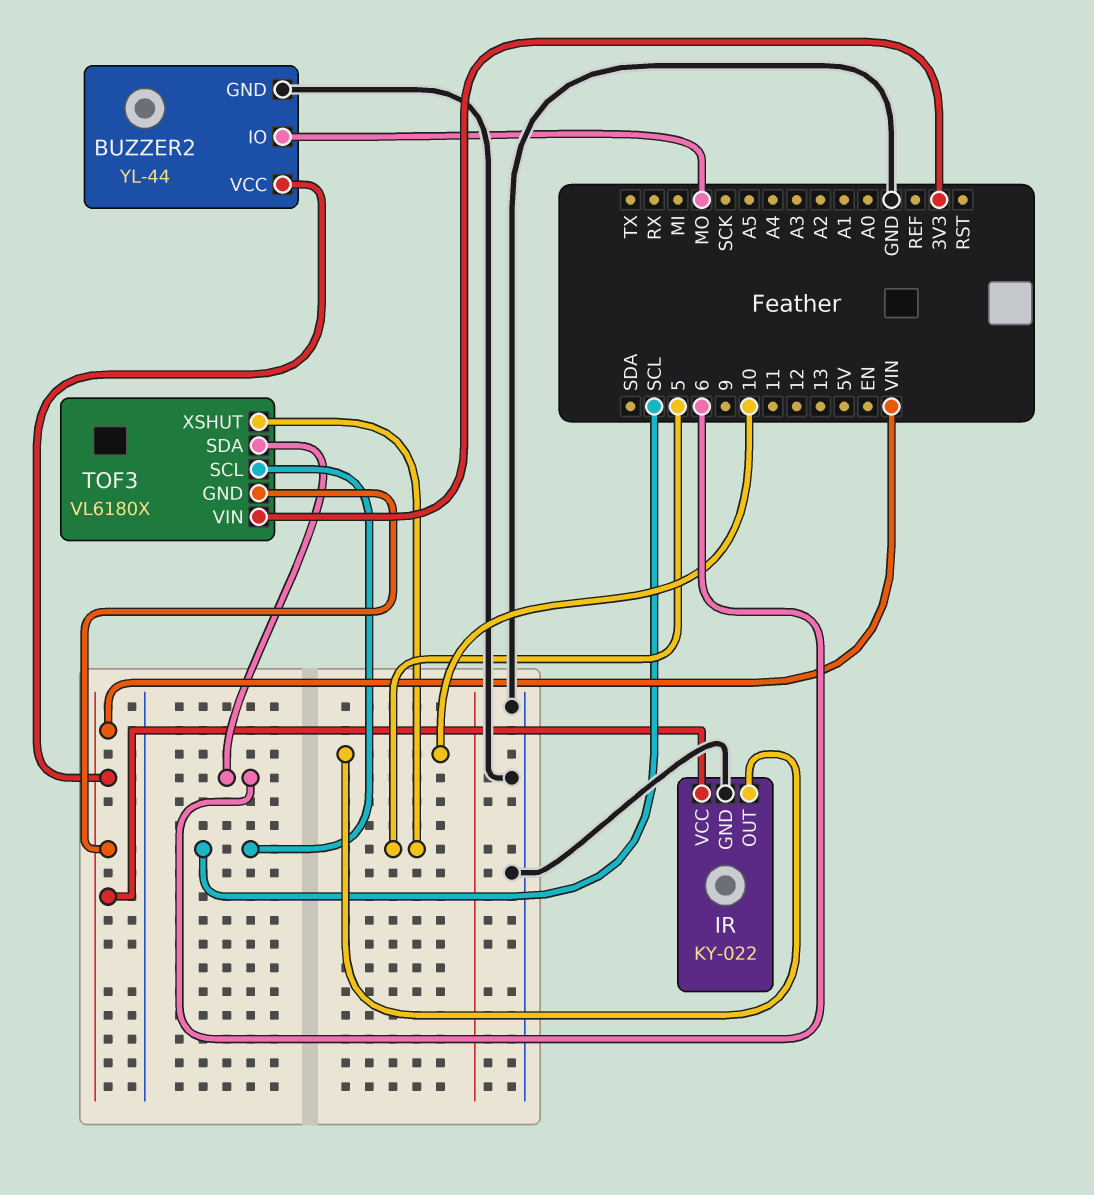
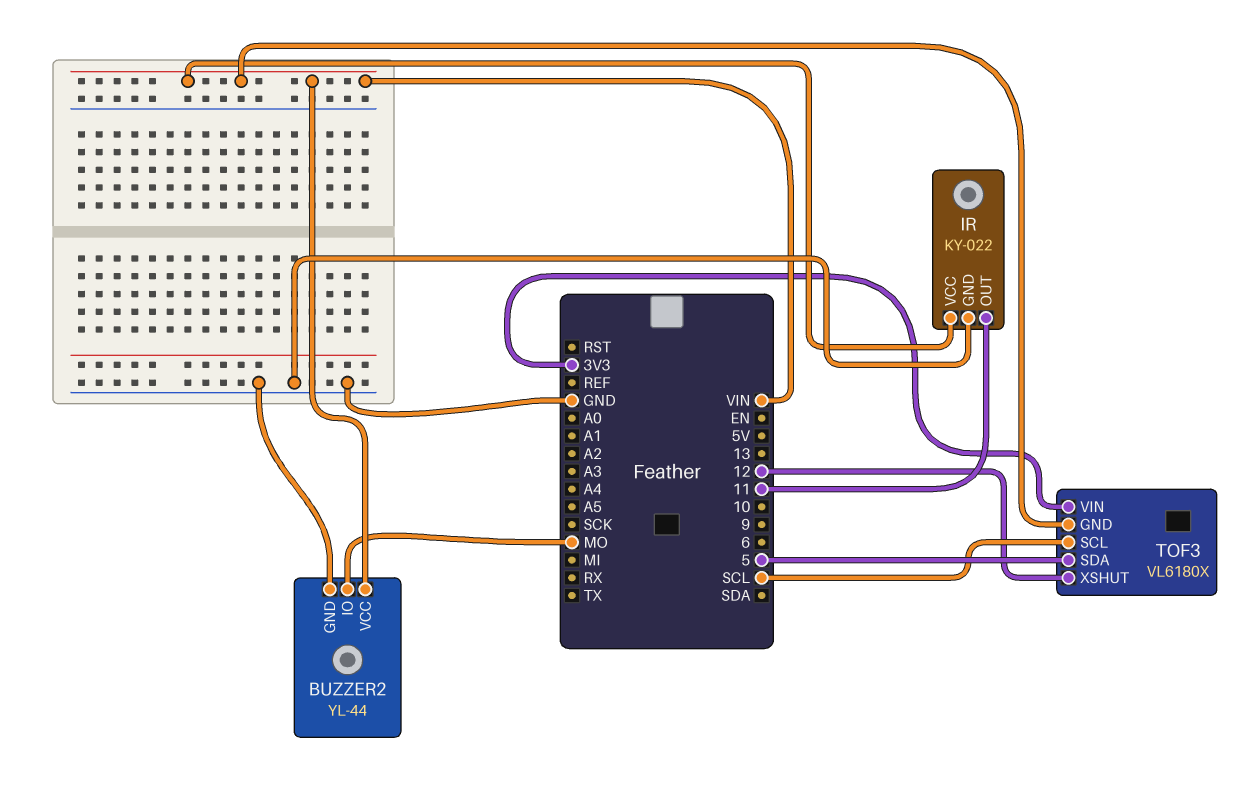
IR pin OUT: 10 -> 11
TOF3 pin SDA: 6 -> 5
TOF3 pin XSHUT: 5 -> 12

